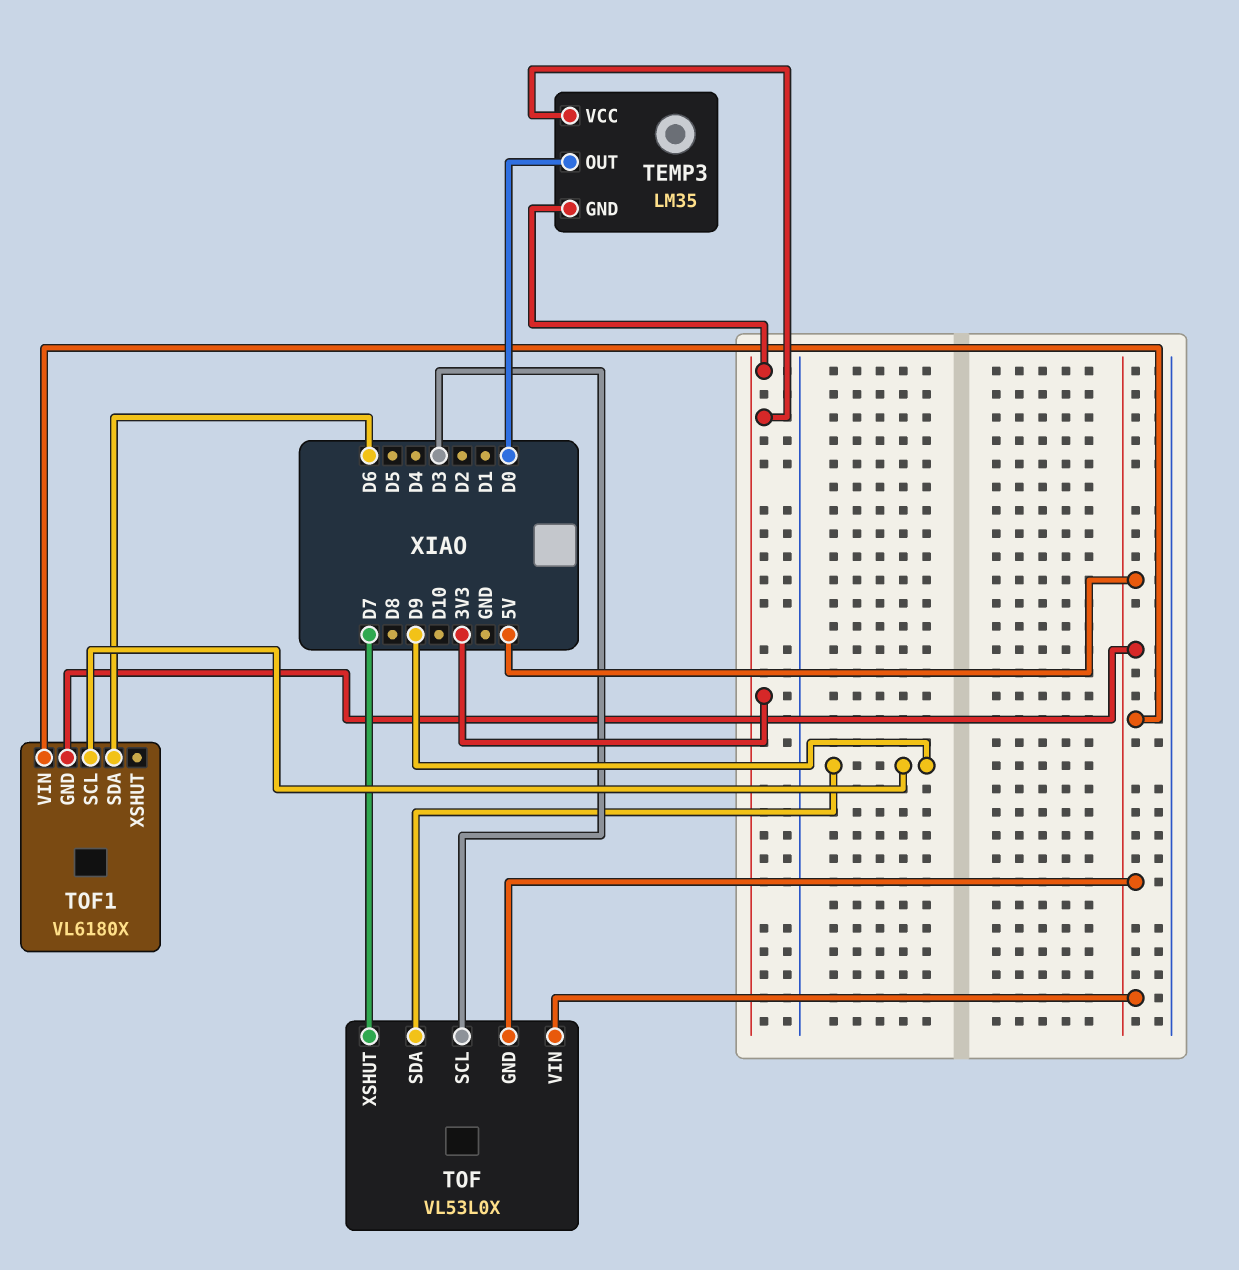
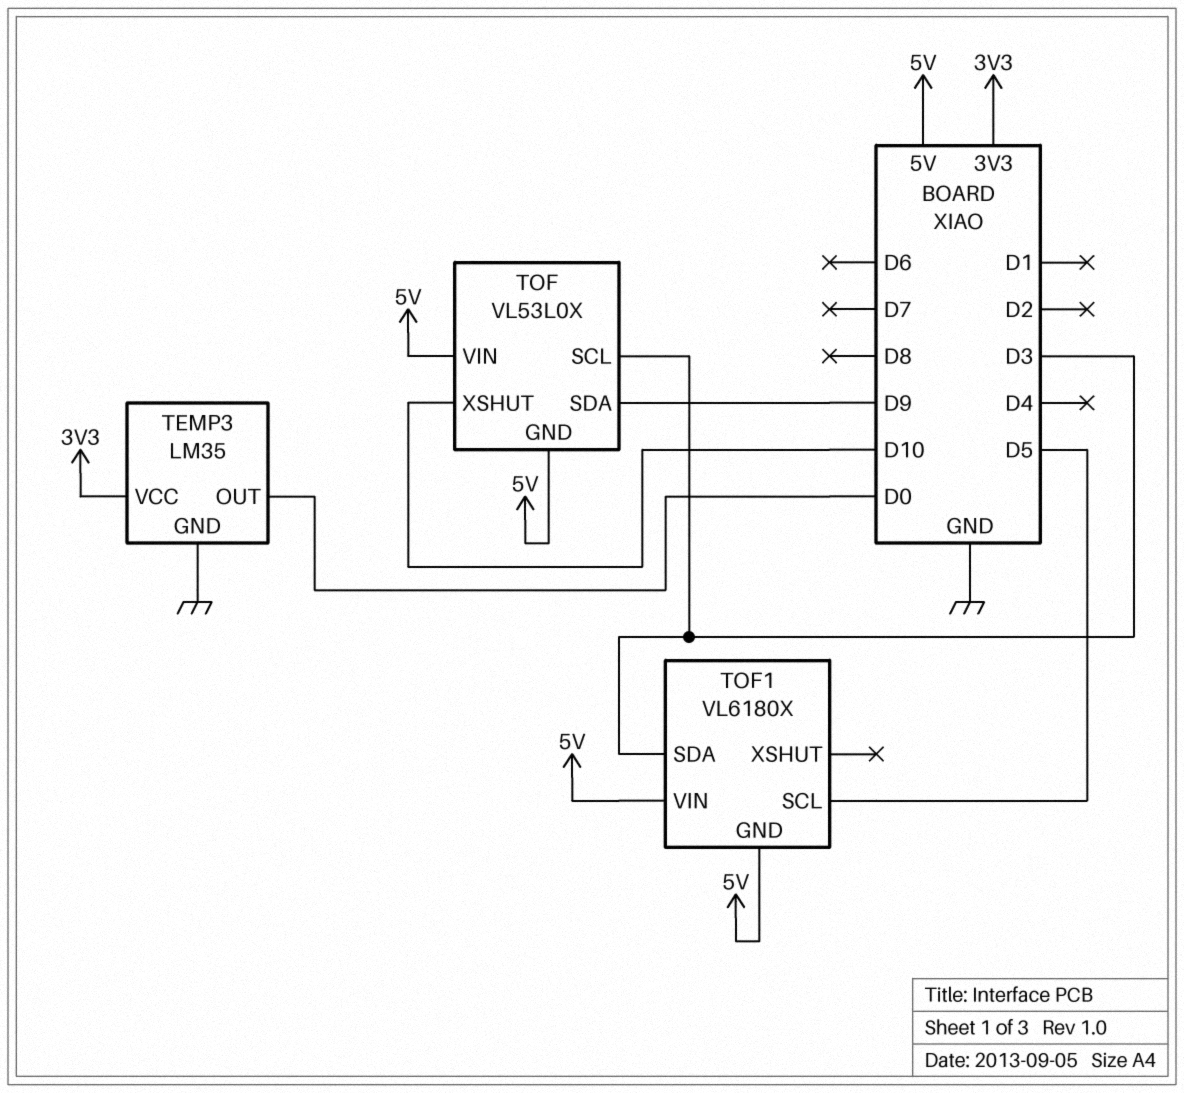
TEMP3 pin GND: 3V3 -> GND
TOF pin XSHUT: D7 -> D10
TOF1 pin SCL: D9 -> D5
TOF1 pin SDA: D6 -> D3

